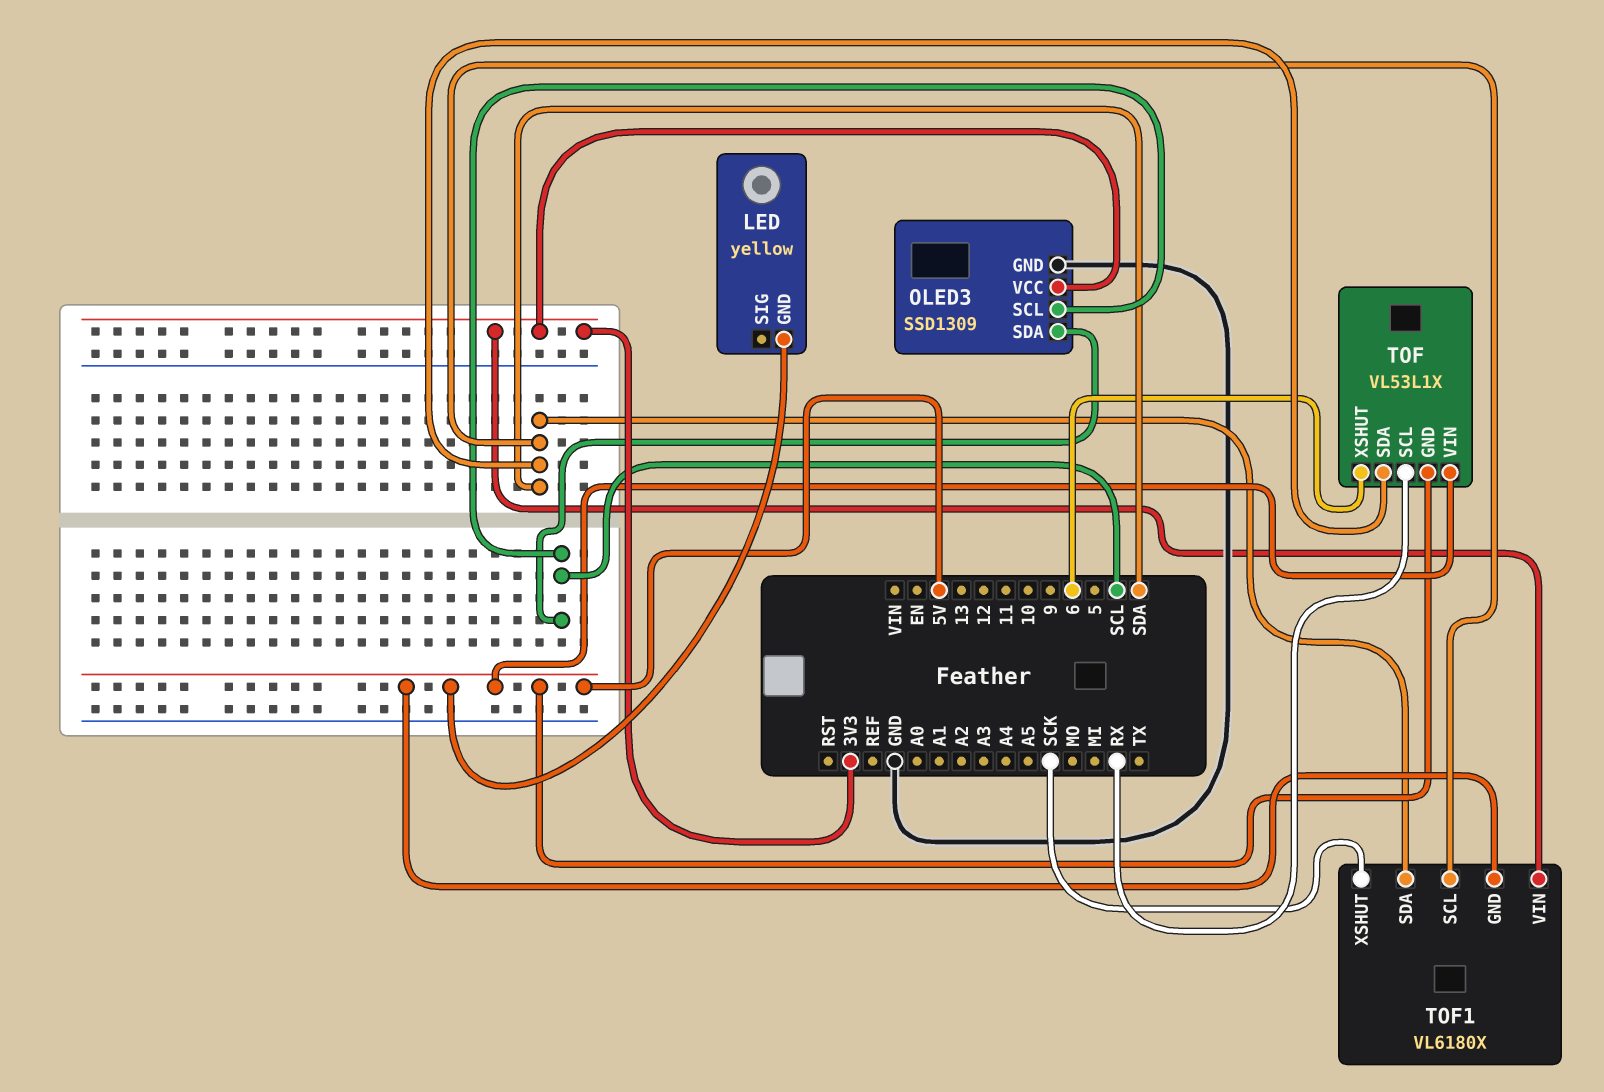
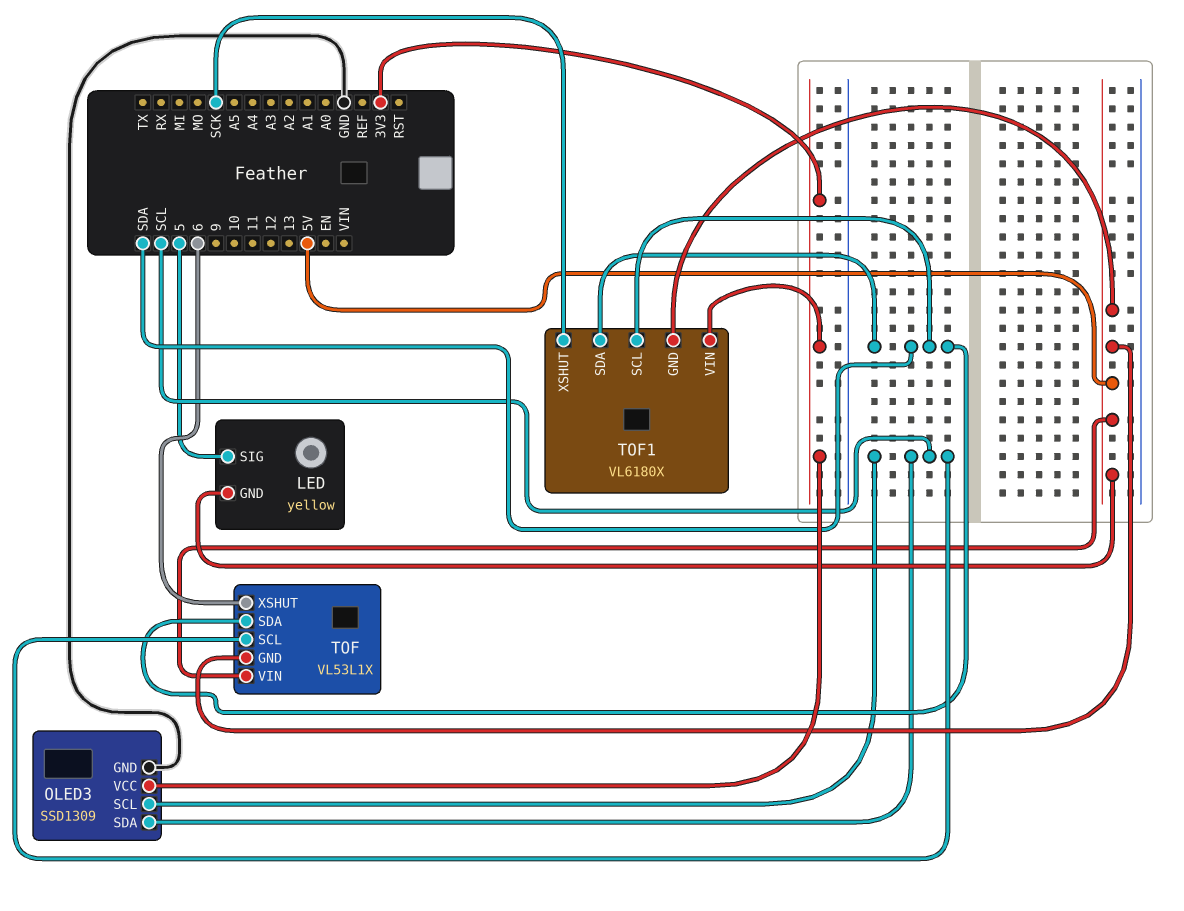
LED pin SIG: none -> 5
TOF pin SCL: RX -> SCL

